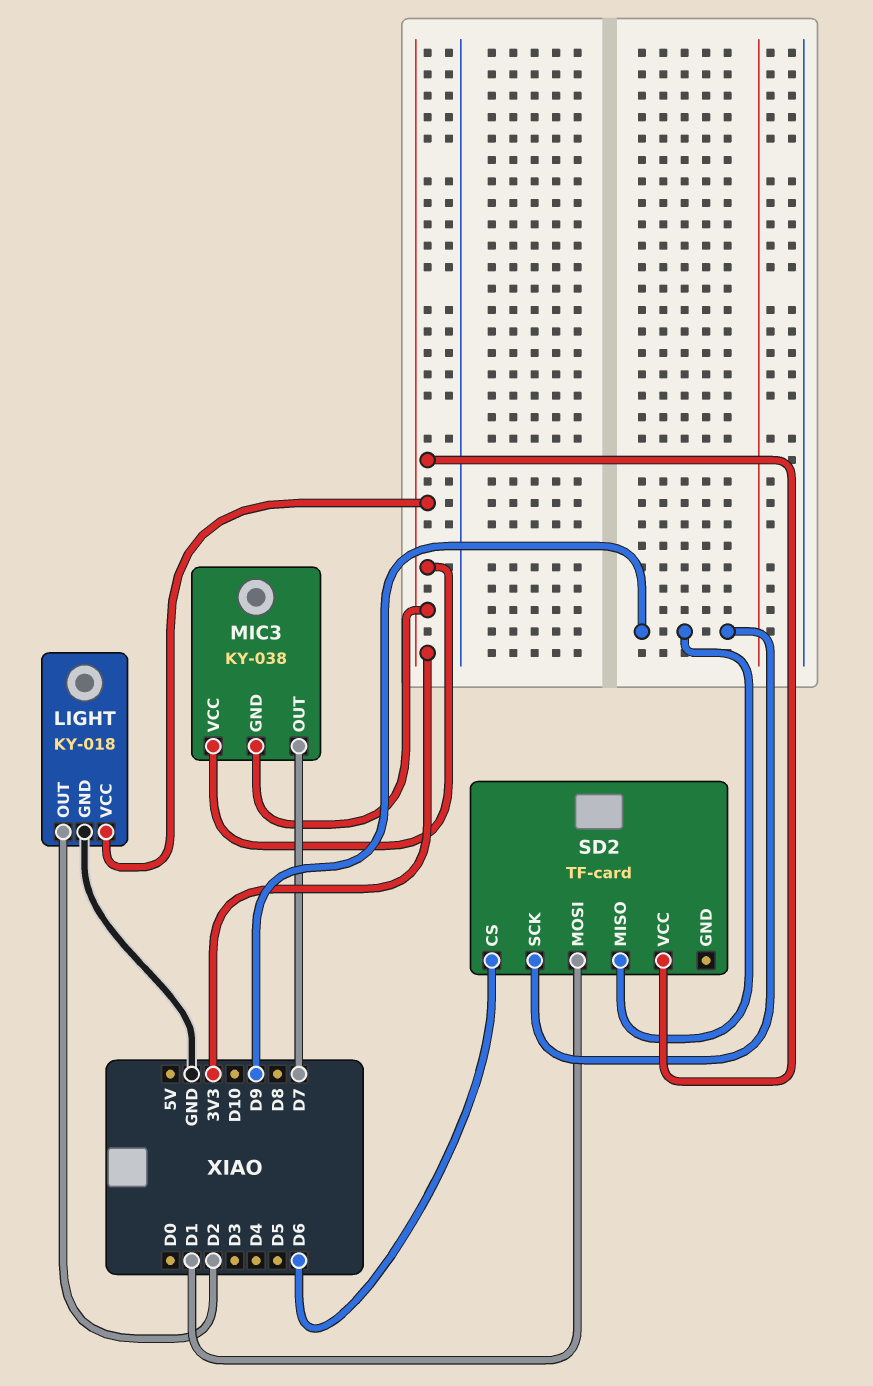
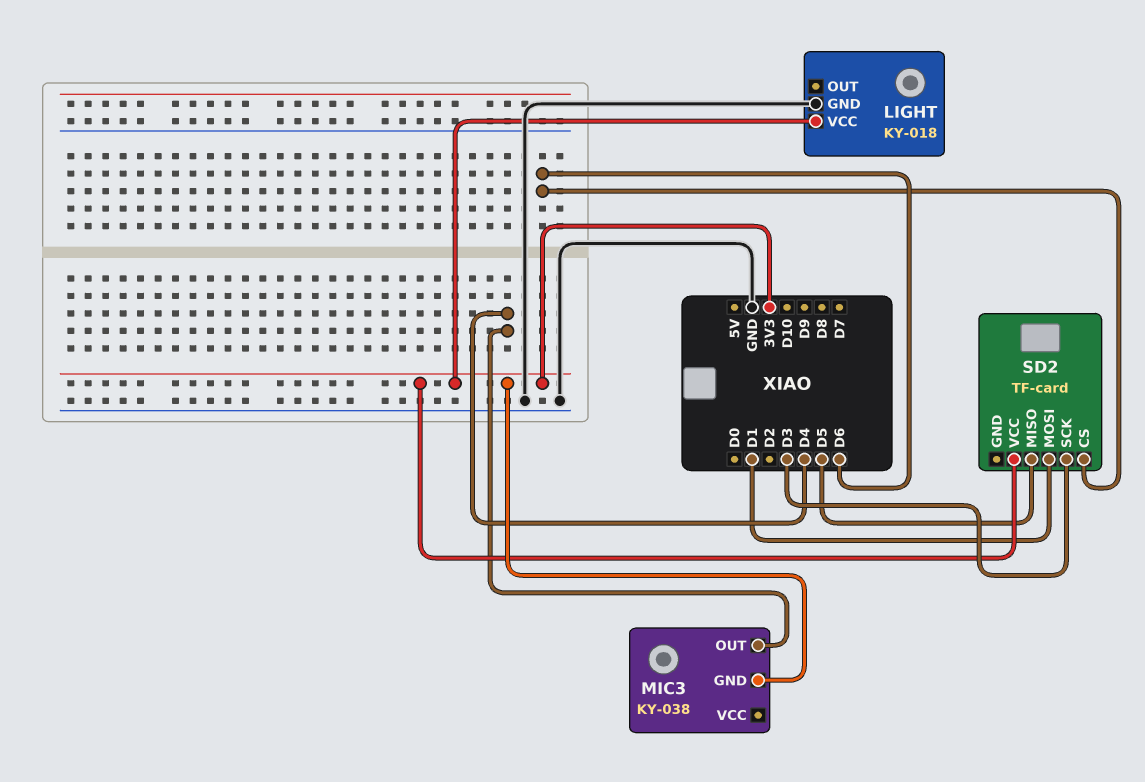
LIGHT pin OUT: D2 -> none
MIC3 pin OUT: D7 -> D4
MIC3 pin VCC: 3V3 -> none
SD2 pin MISO: D9 -> D5
SD2 pin SCK: D9 -> D3

